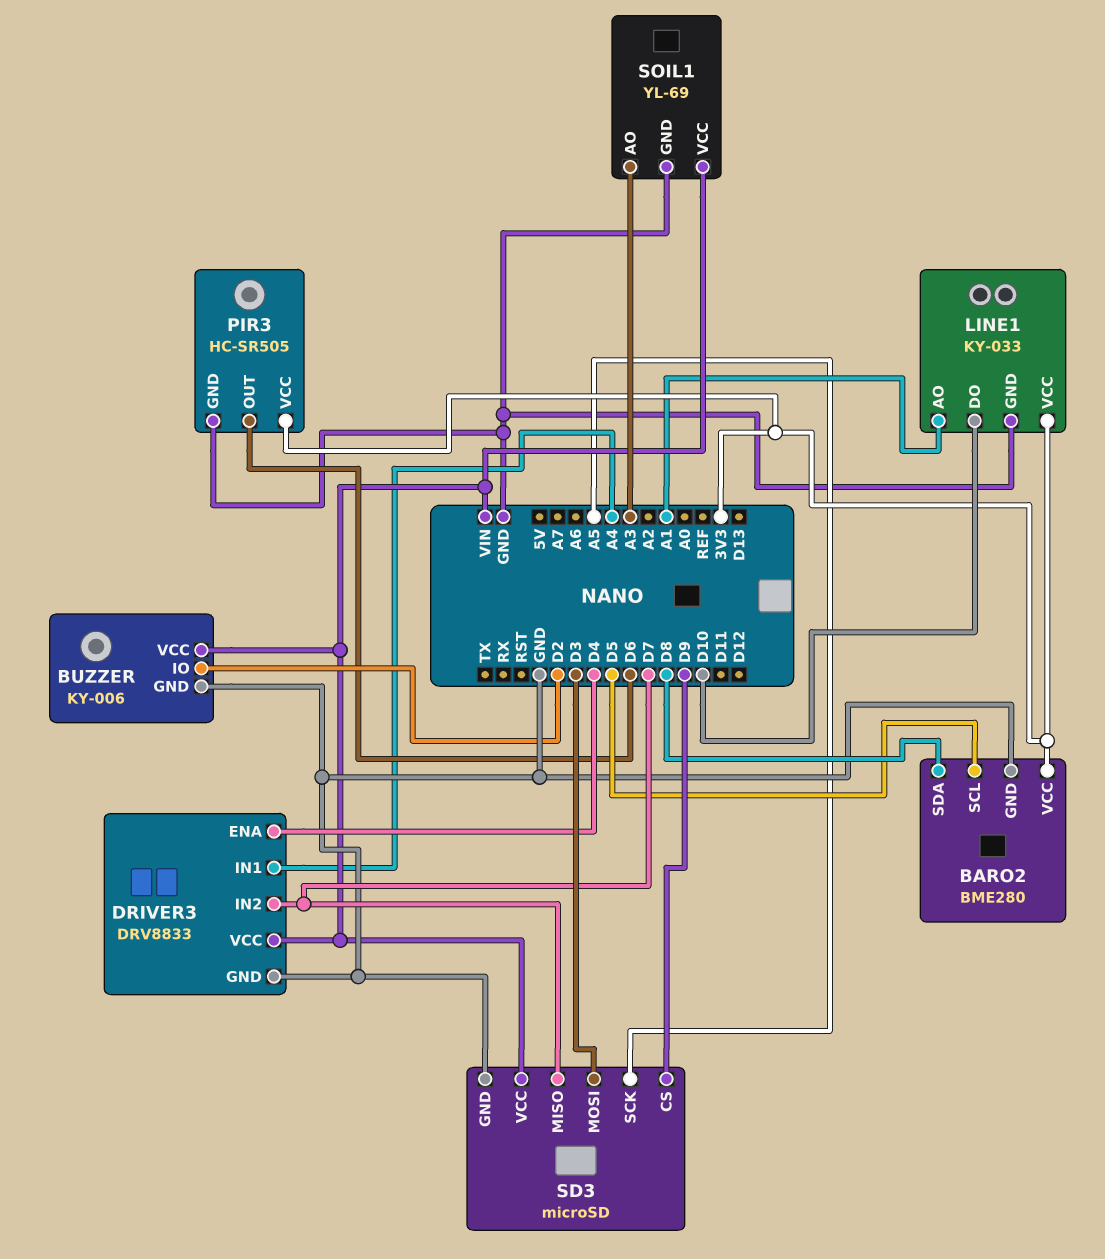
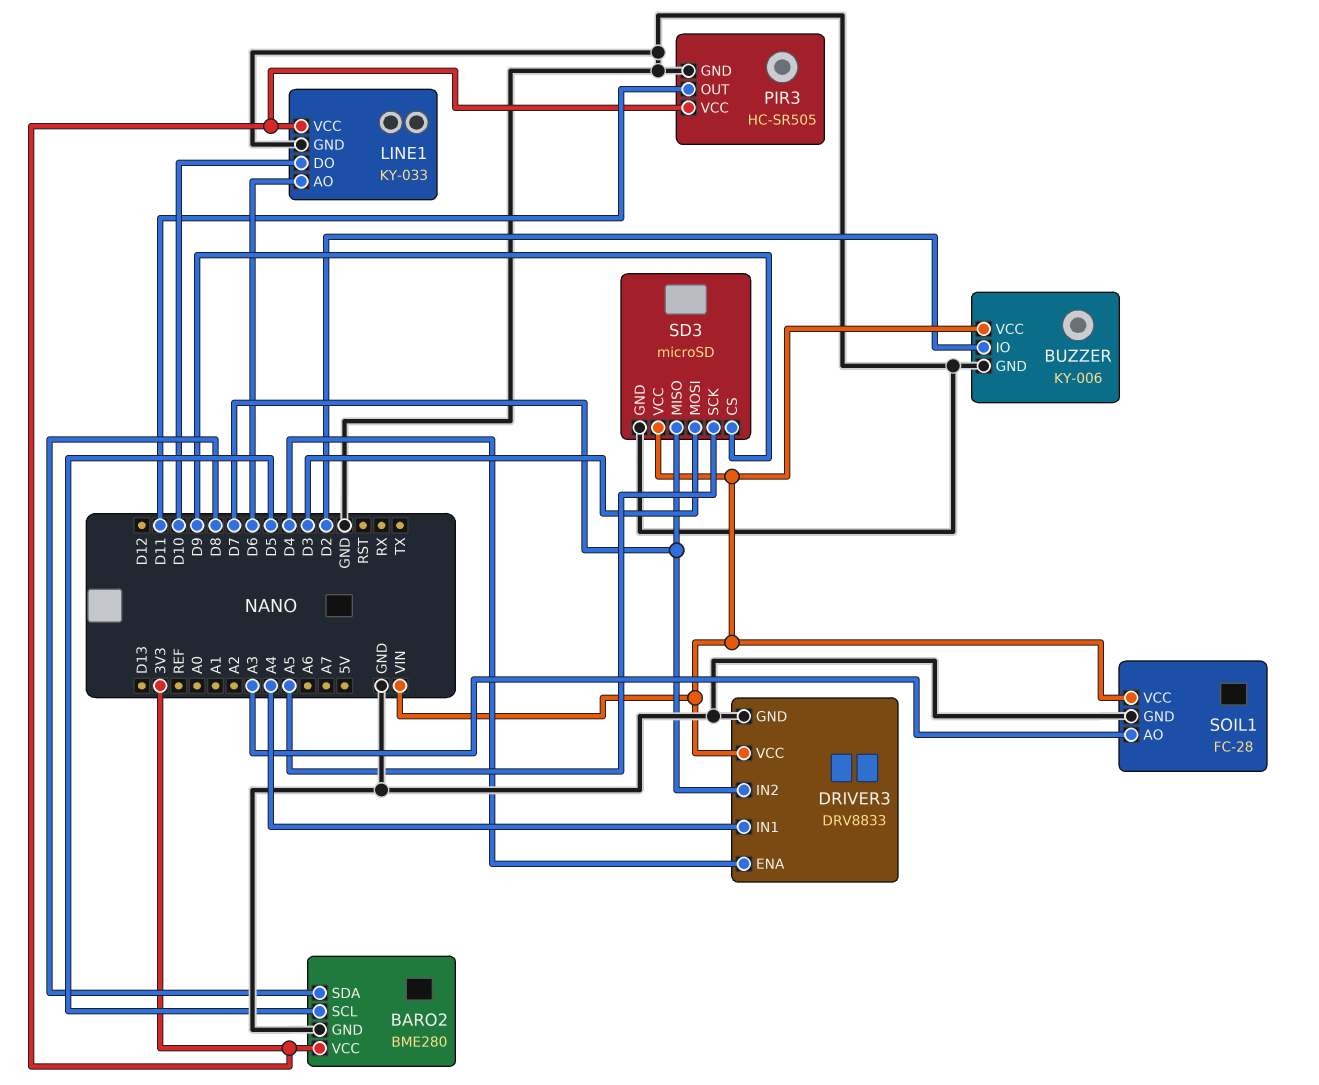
LINE1 pin AO: A1 -> D6
PIR3 pin OUT: D6 -> D11
SOIL1: YL-69 -> FC-28

